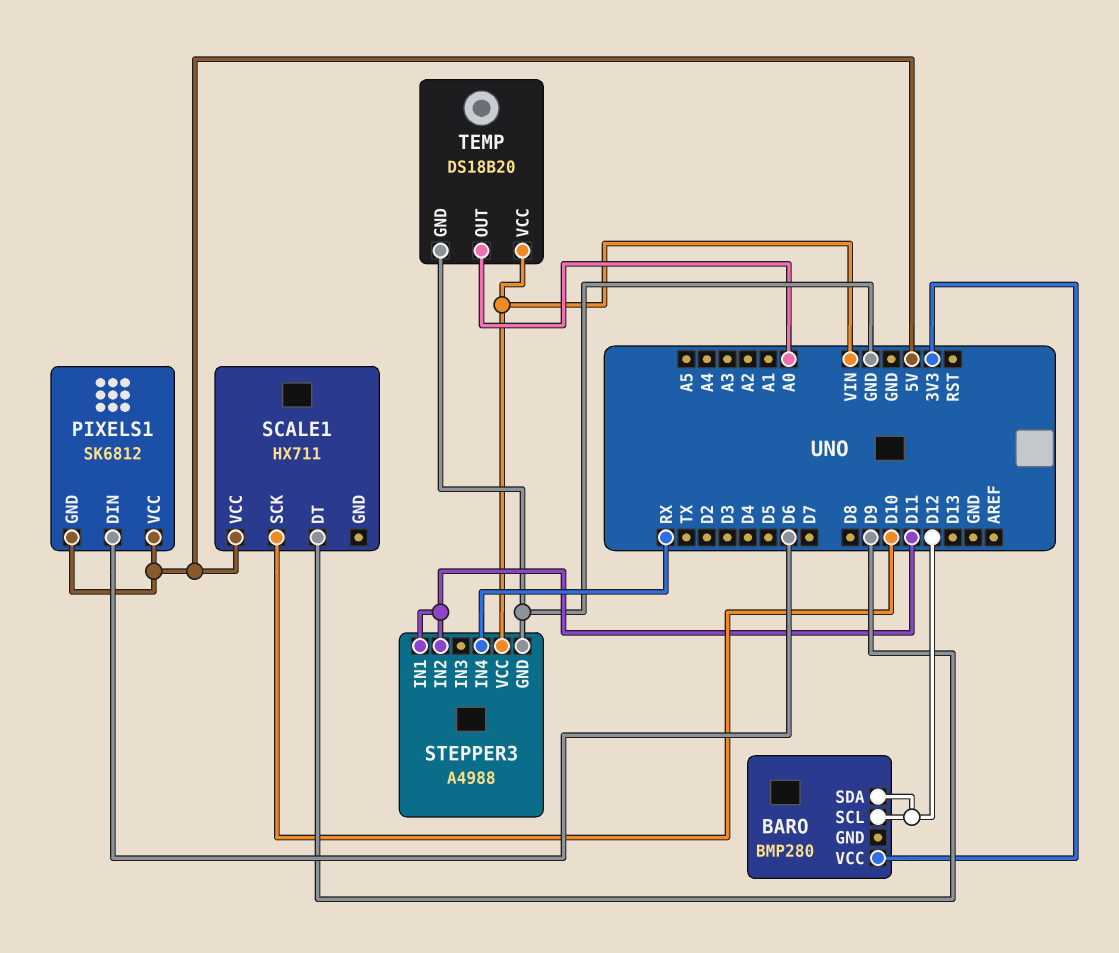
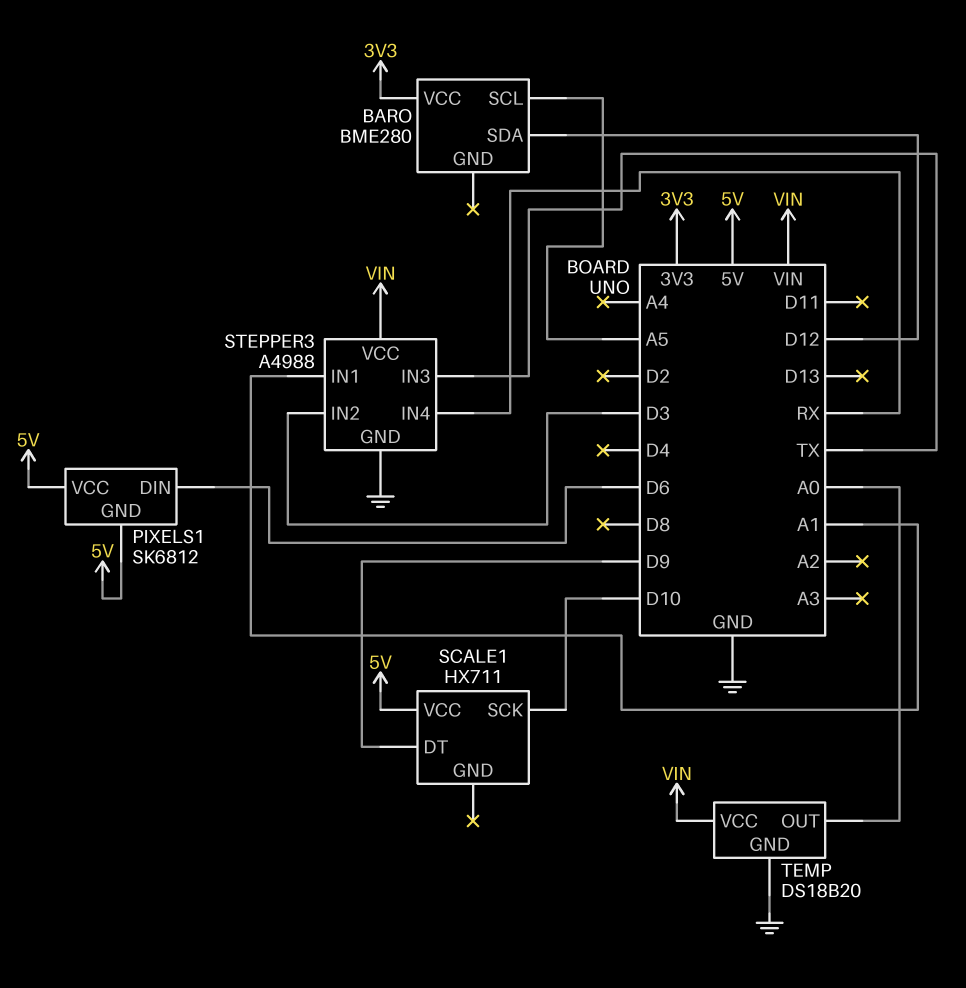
BARO: BMP280 -> BME280
BARO pin SCL: D12 -> A5
STEPPER3 pin IN1: D11 -> A1
STEPPER3 pin IN2: D11 -> D3
STEPPER3 pin IN3: none -> TX

